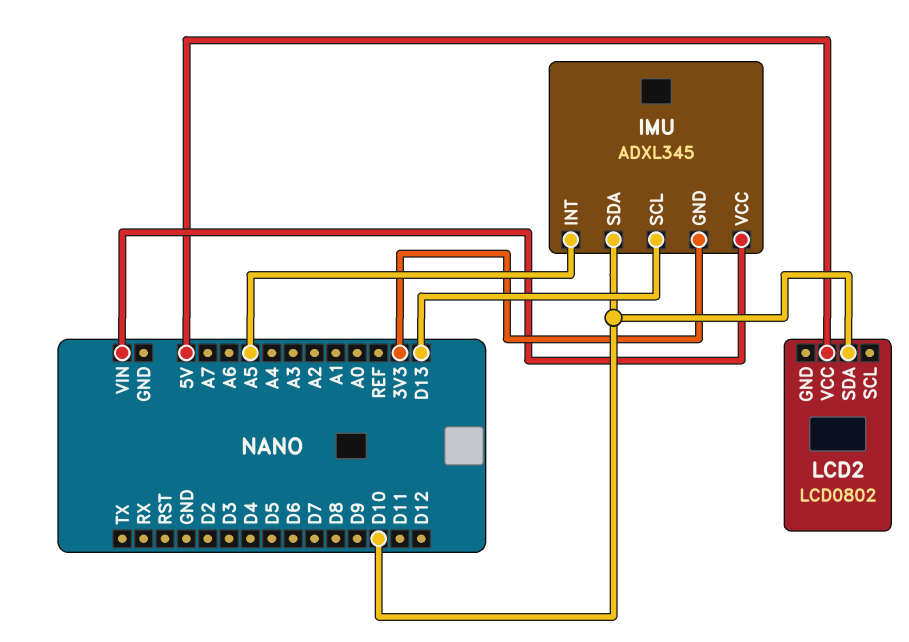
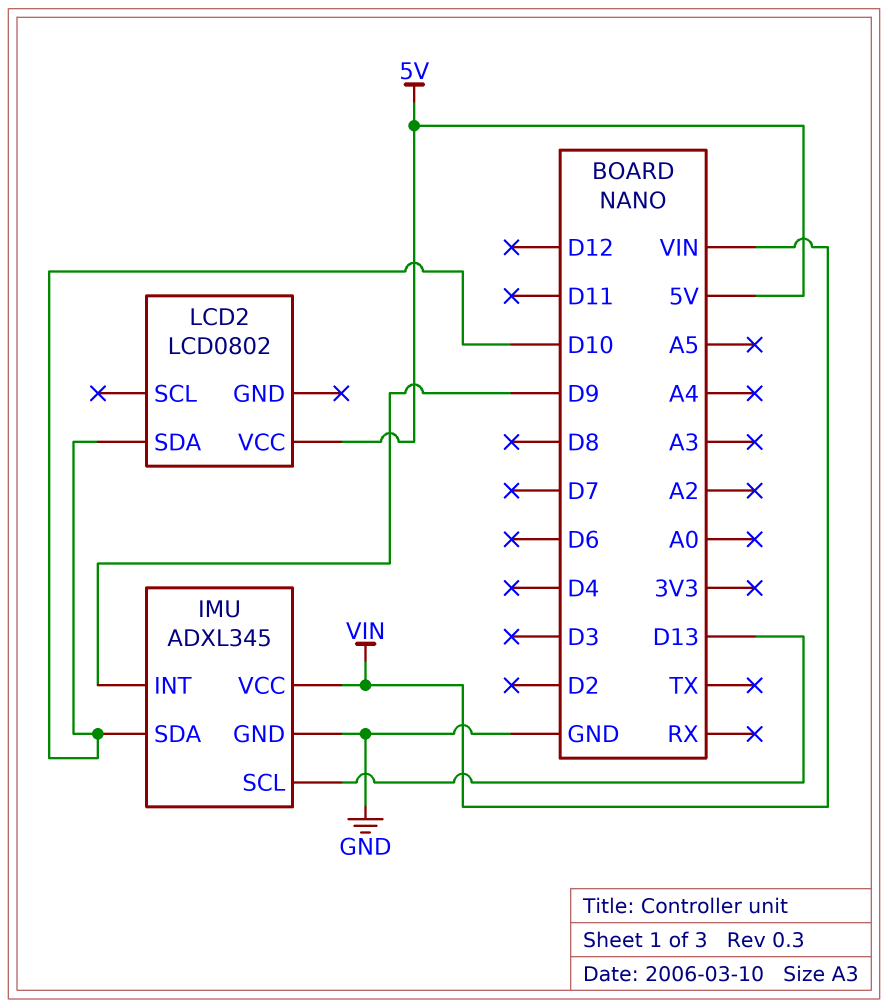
IMU pin GND: 3V3 -> GND
IMU pin INT: A5 -> D9

